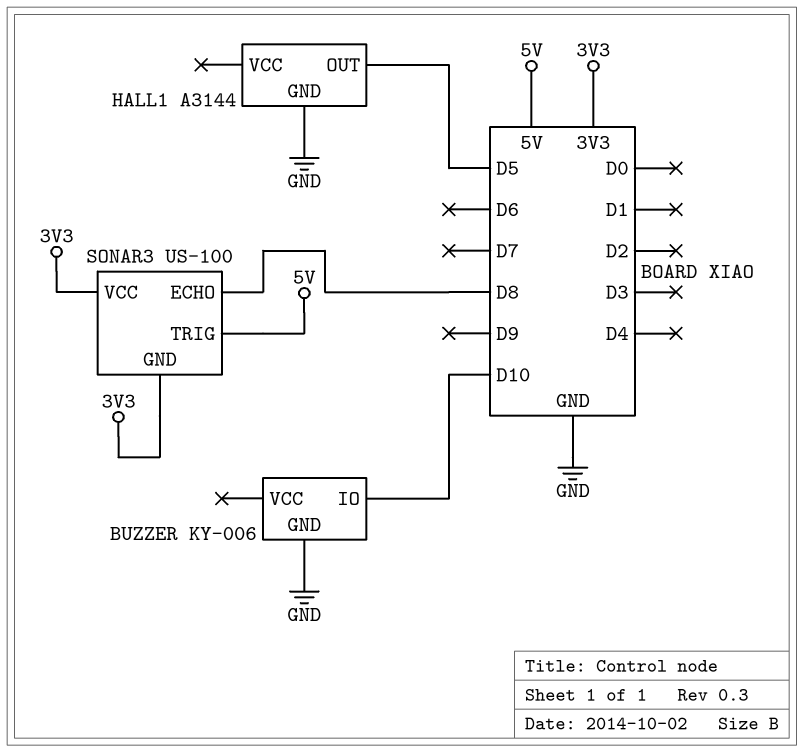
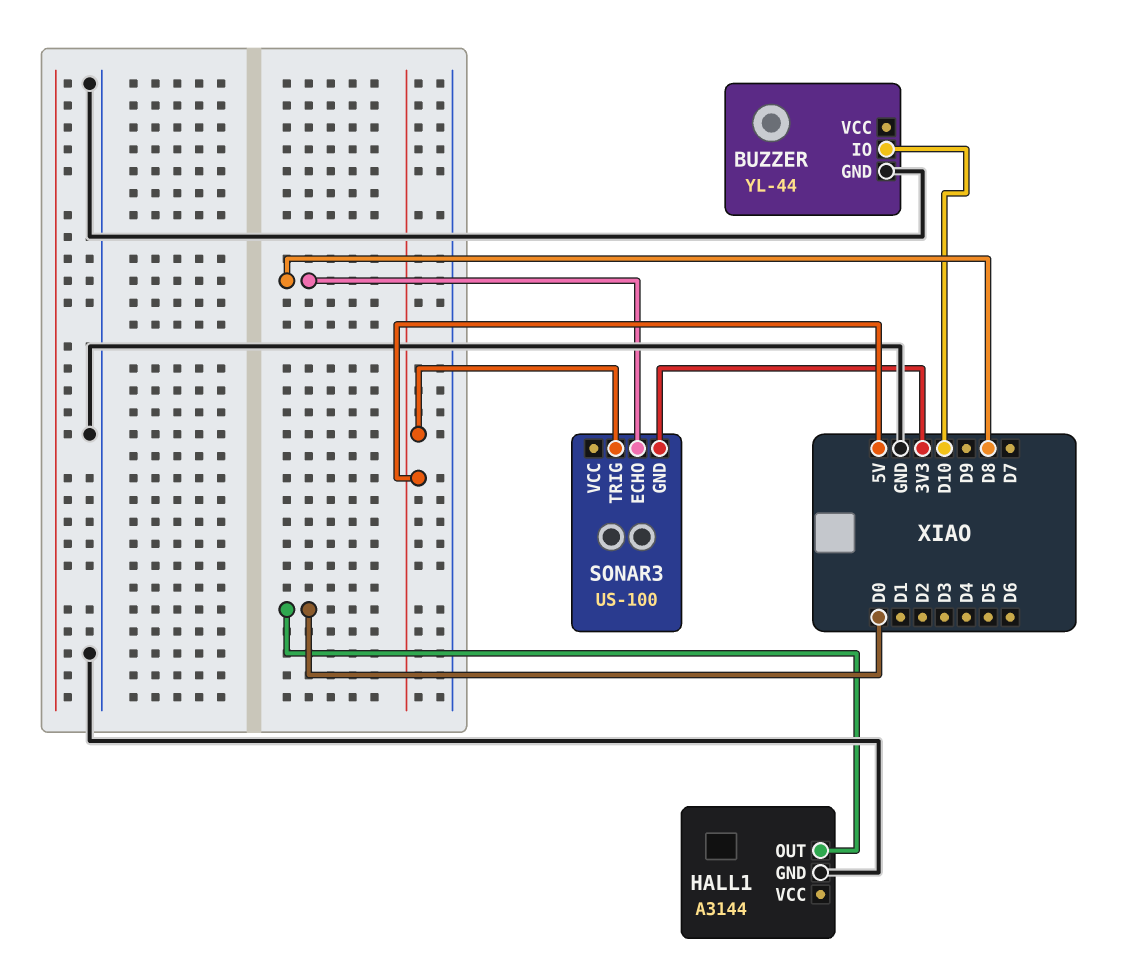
BUZZER: KY-006 -> YL-44
HALL1 pin OUT: D5 -> D0
SONAR3 pin VCC: 3V3 -> none

